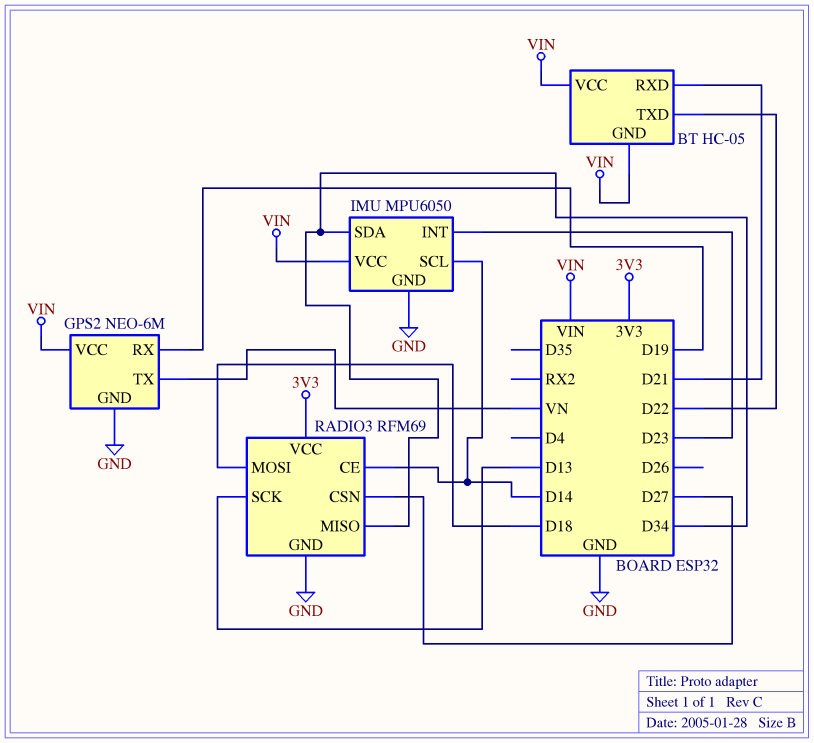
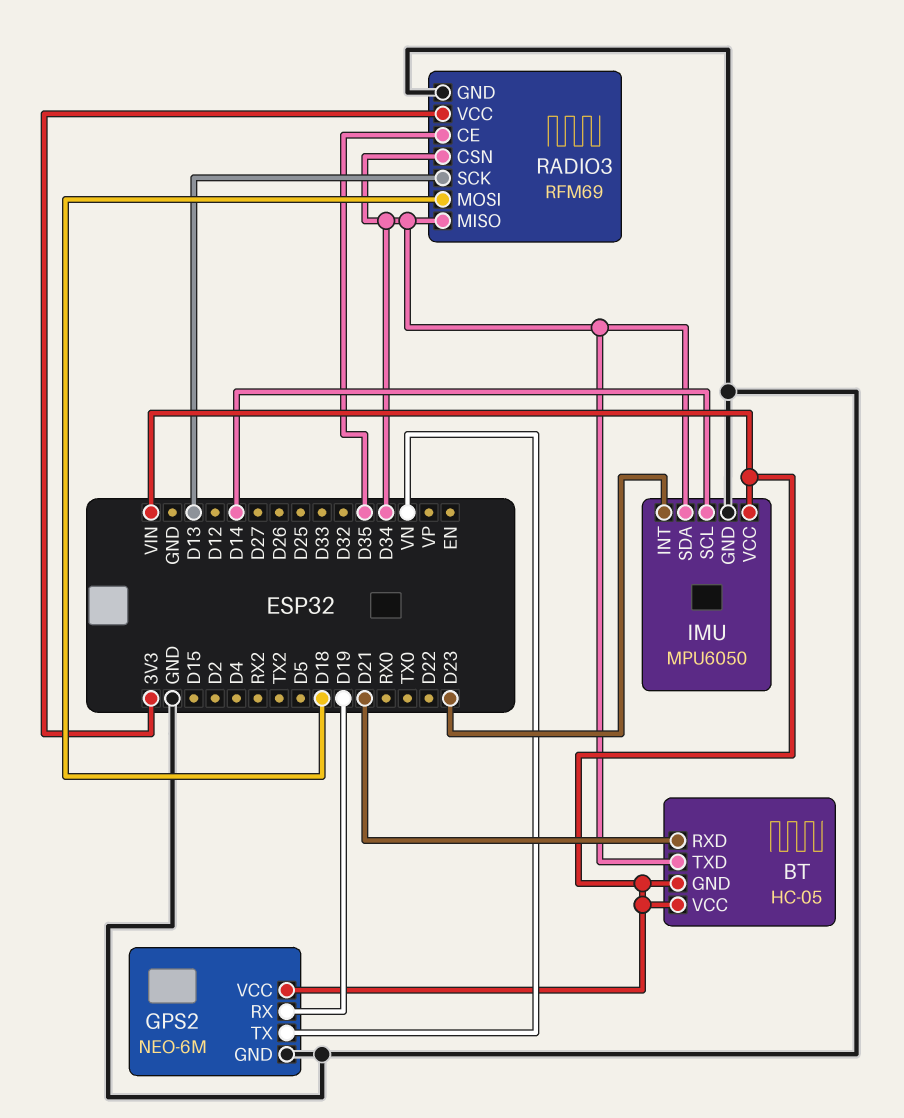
BT pin TXD: D22 -> D34
RADIO3 pin CE: D14 -> D35
RADIO3 pin CSN: D27 -> D34

